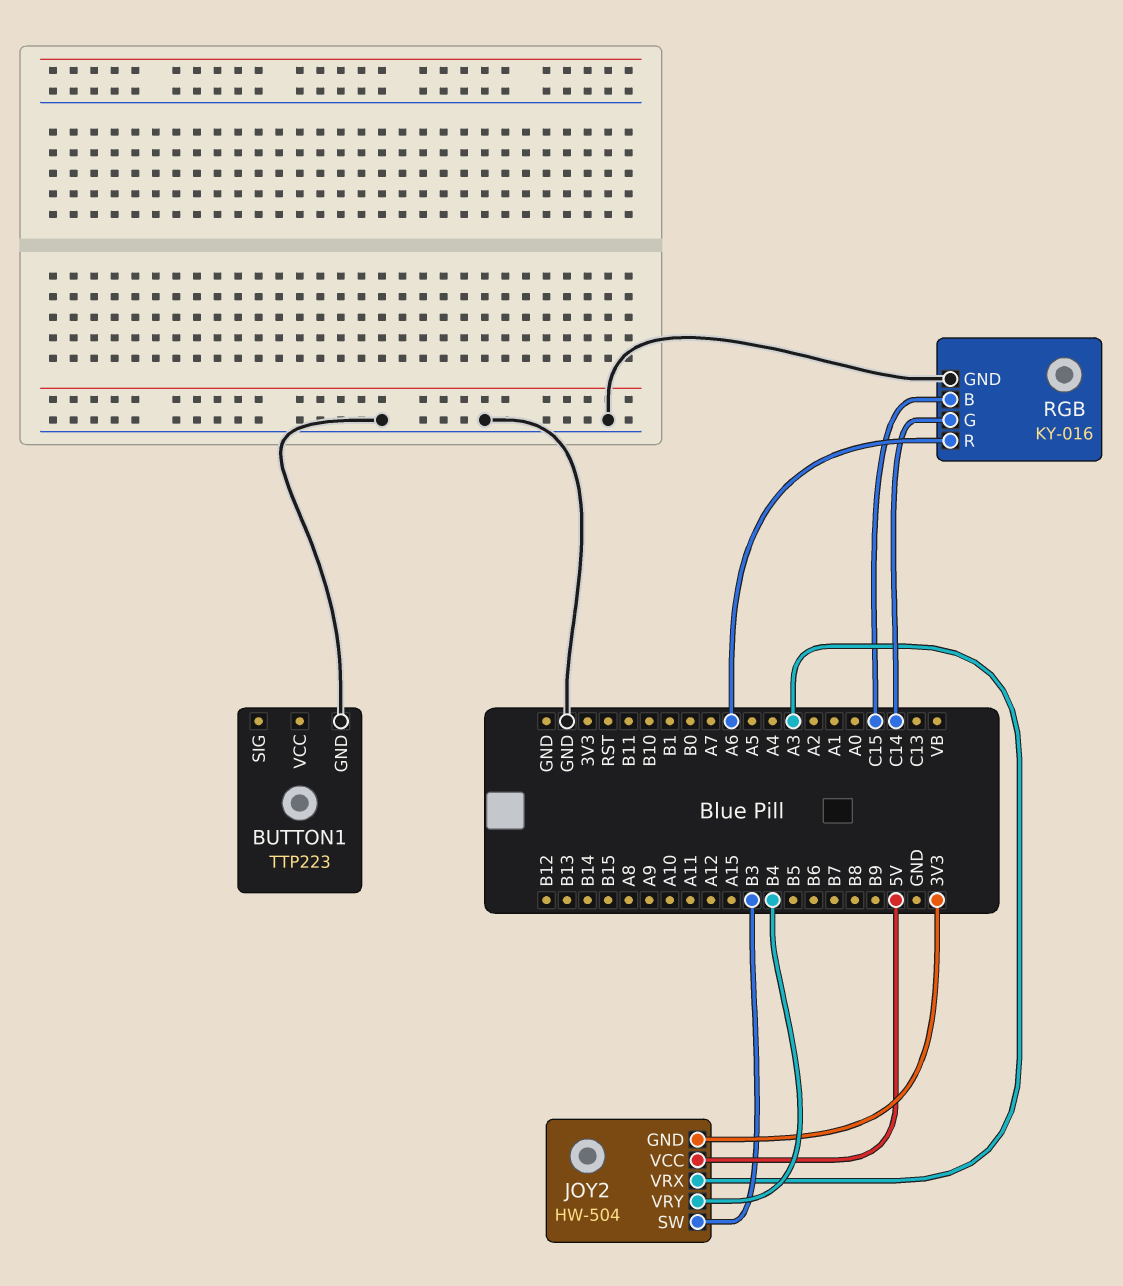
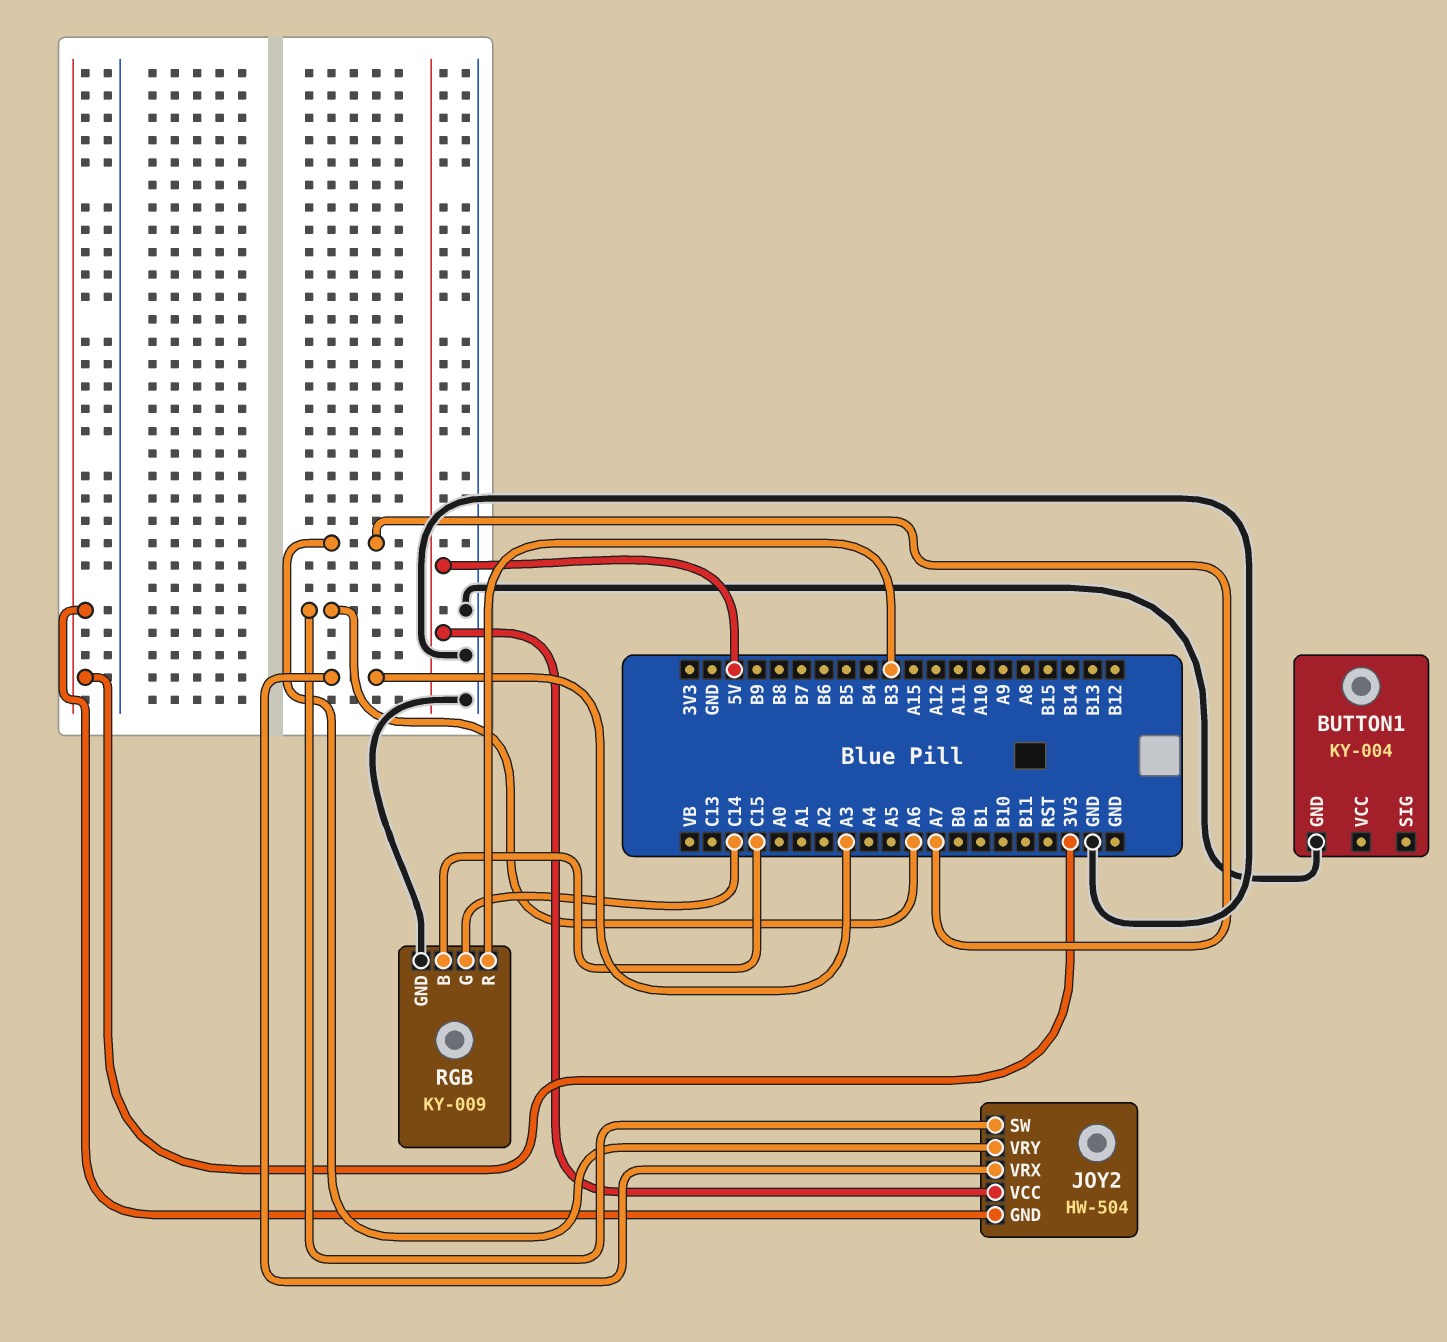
BUTTON1: TTP223 -> KY-004
JOY2 pin SW: B3 -> A6
JOY2 pin VRY: B4 -> A7
RGB: KY-016 -> KY-009
RGB pin R: A6 -> B3

